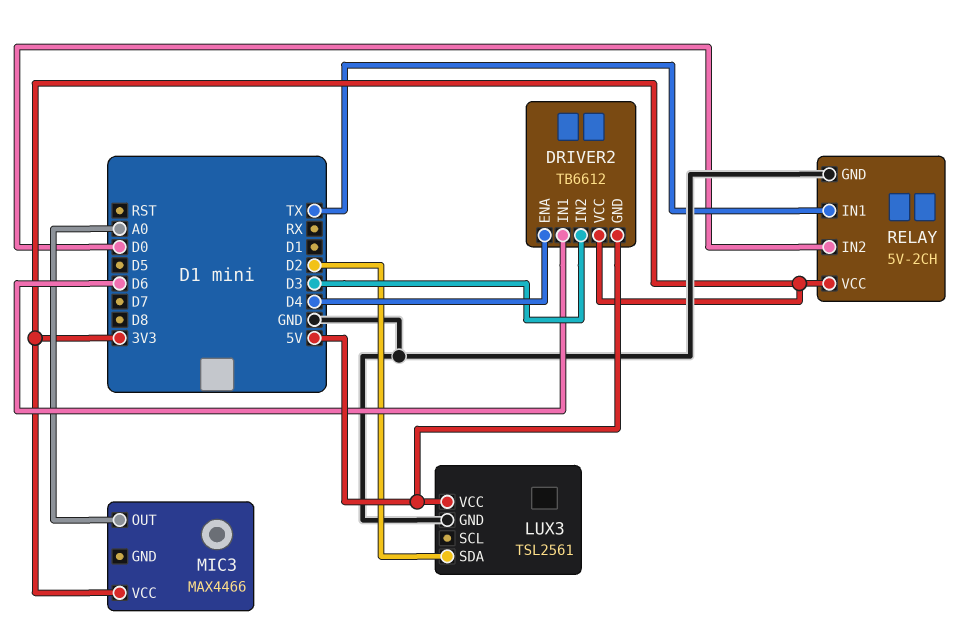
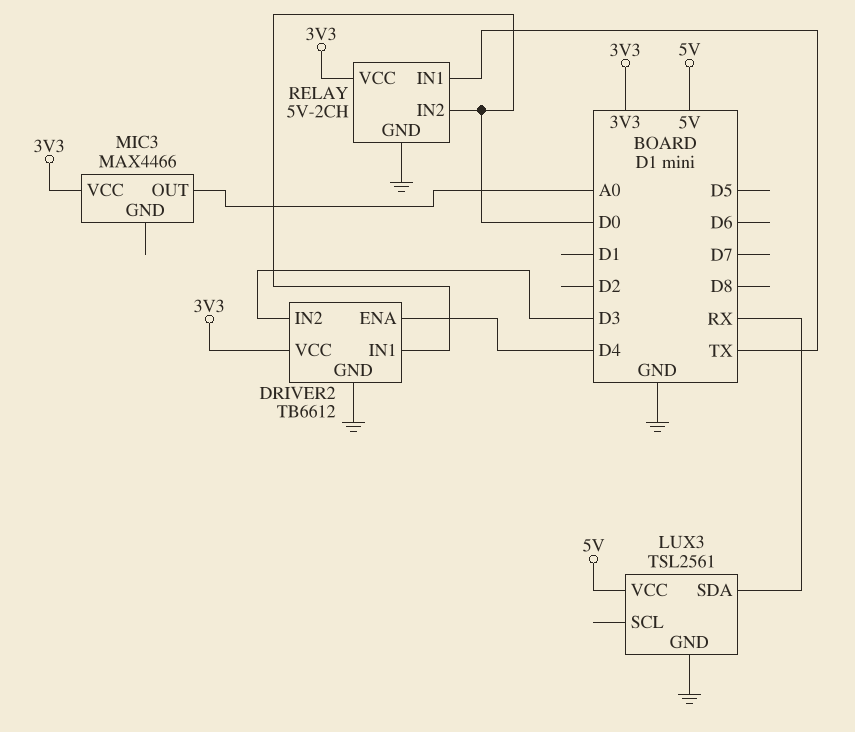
DRIVER2 pin GND: 5V -> GND
DRIVER2 pin IN1: D6 -> D0
LUX3 pin SDA: D2 -> RX

